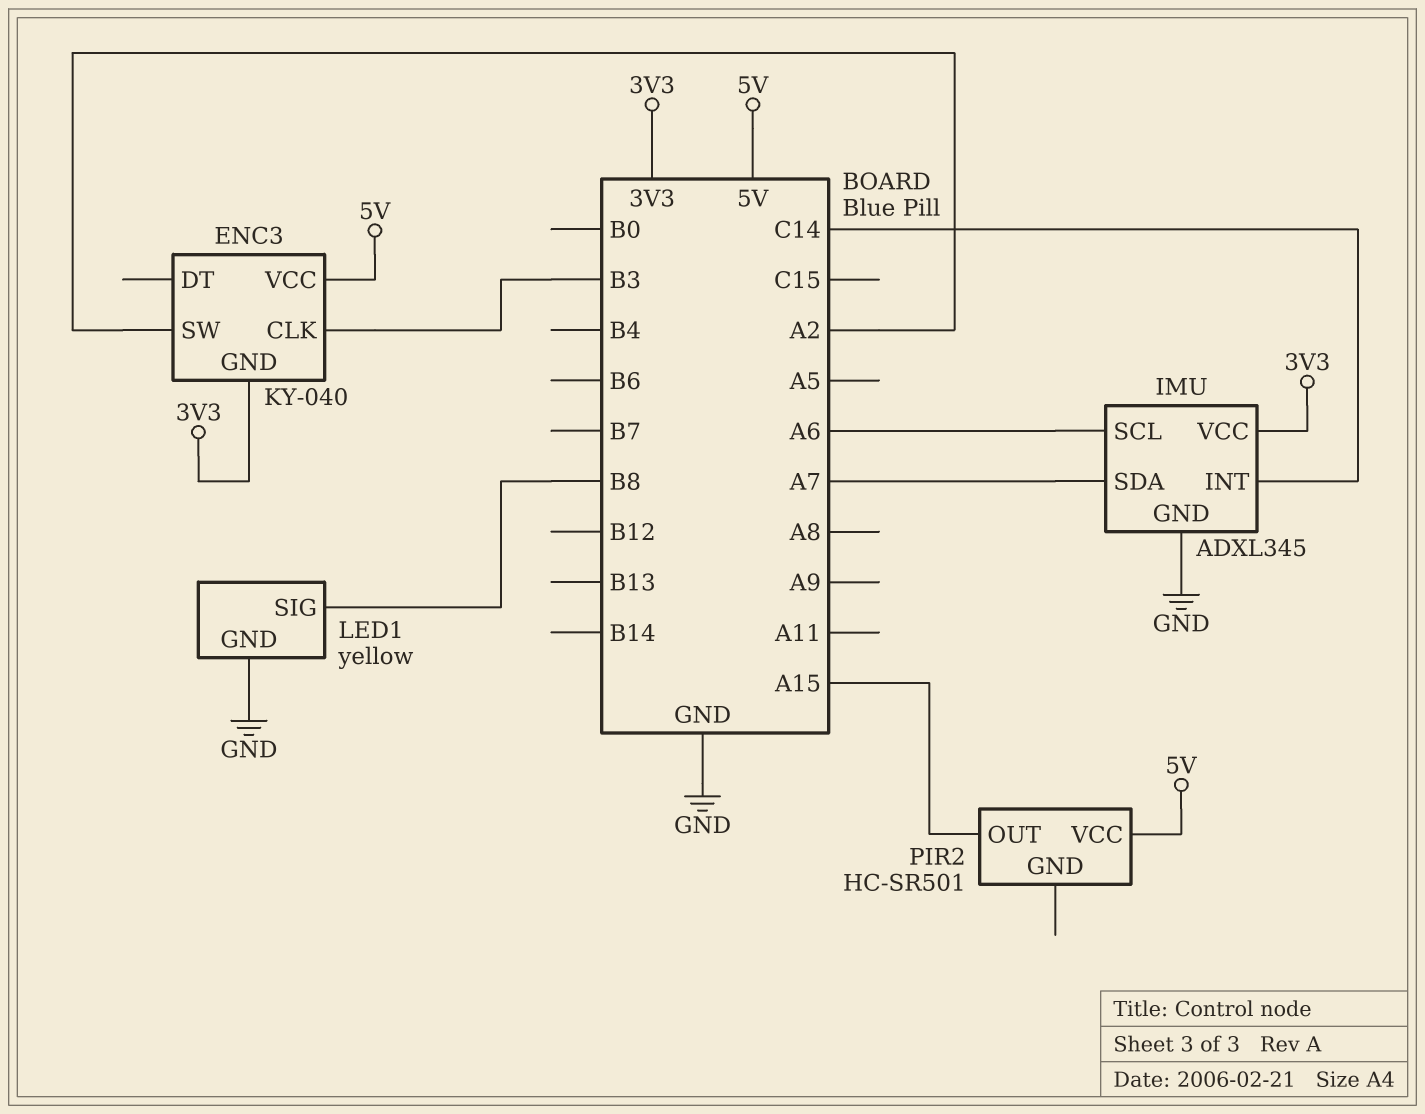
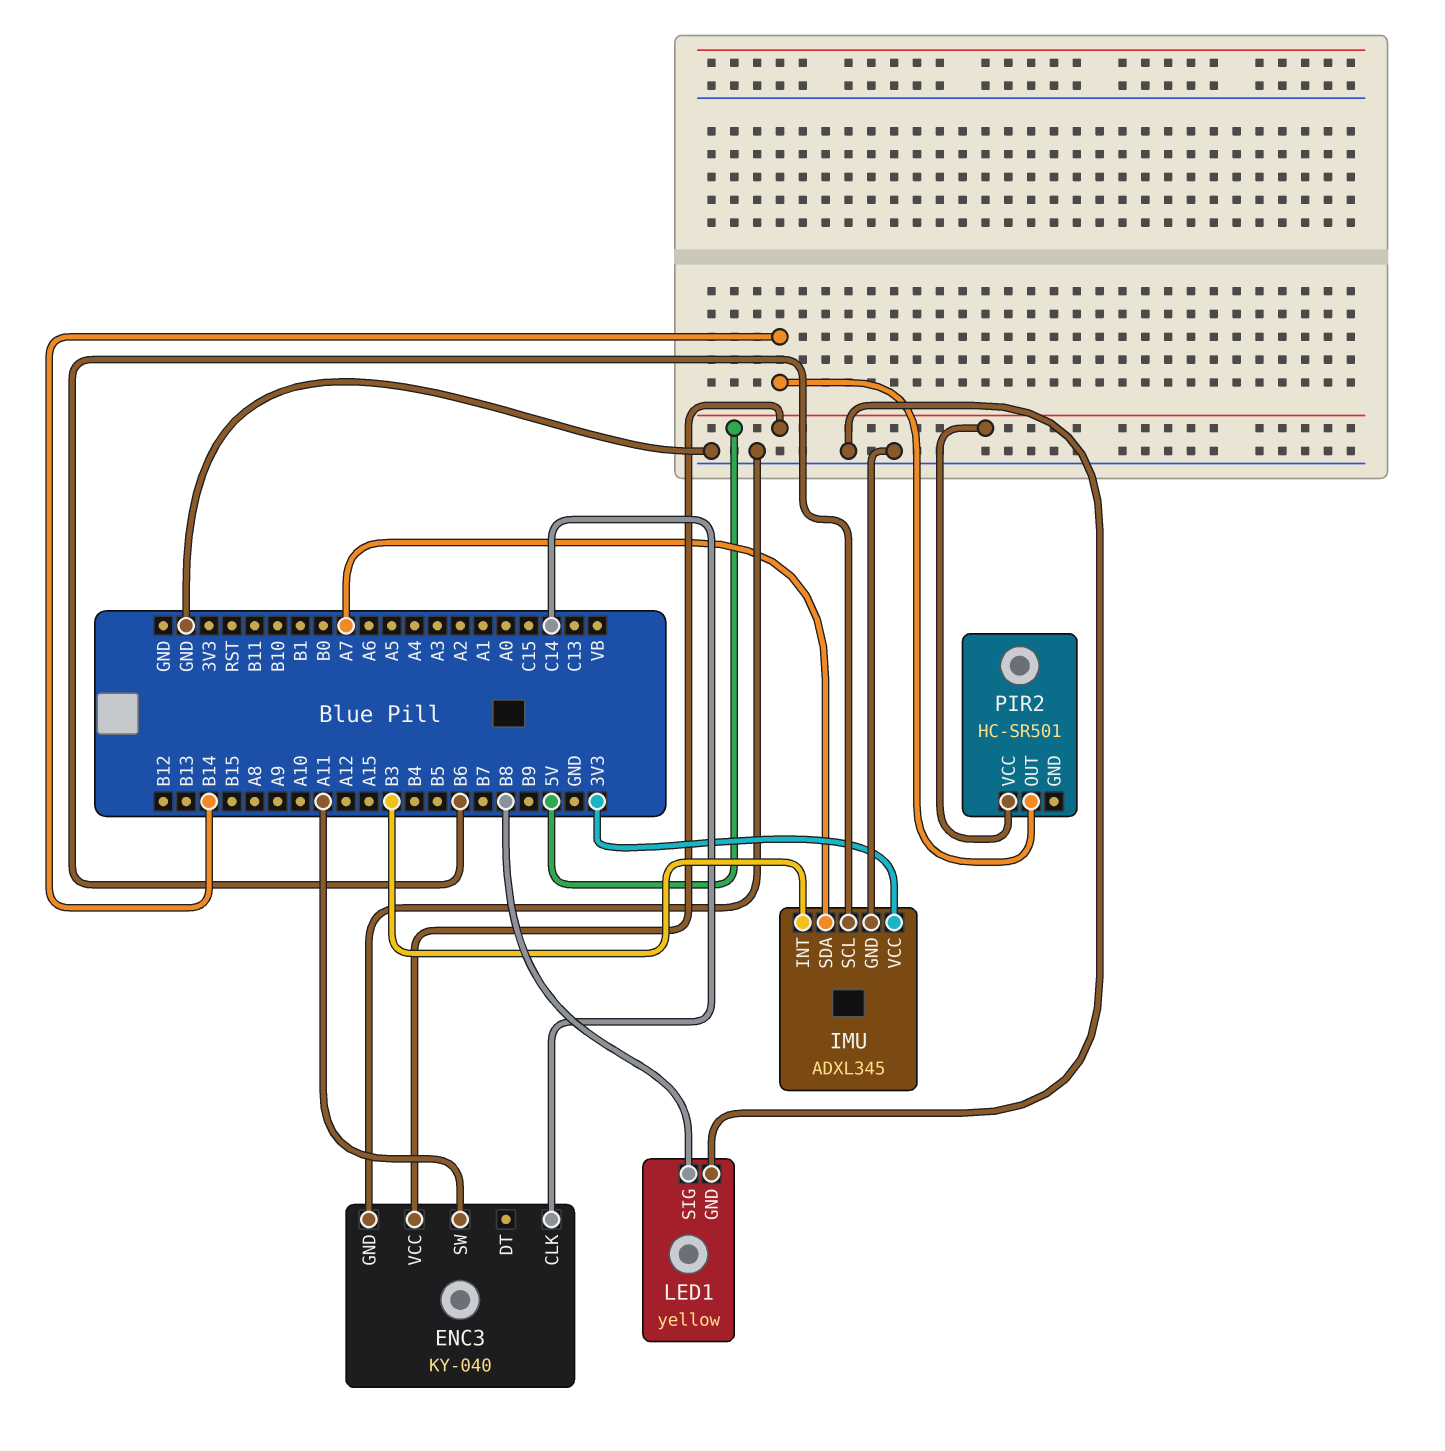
ENC3 pin CLK: B3 -> C14
ENC3 pin GND: 3V3 -> GND
ENC3 pin SW: A2 -> A11
IMU pin INT: C14 -> B3
IMU pin SCL: A6 -> B6
PIR2 pin OUT: A15 -> B14

